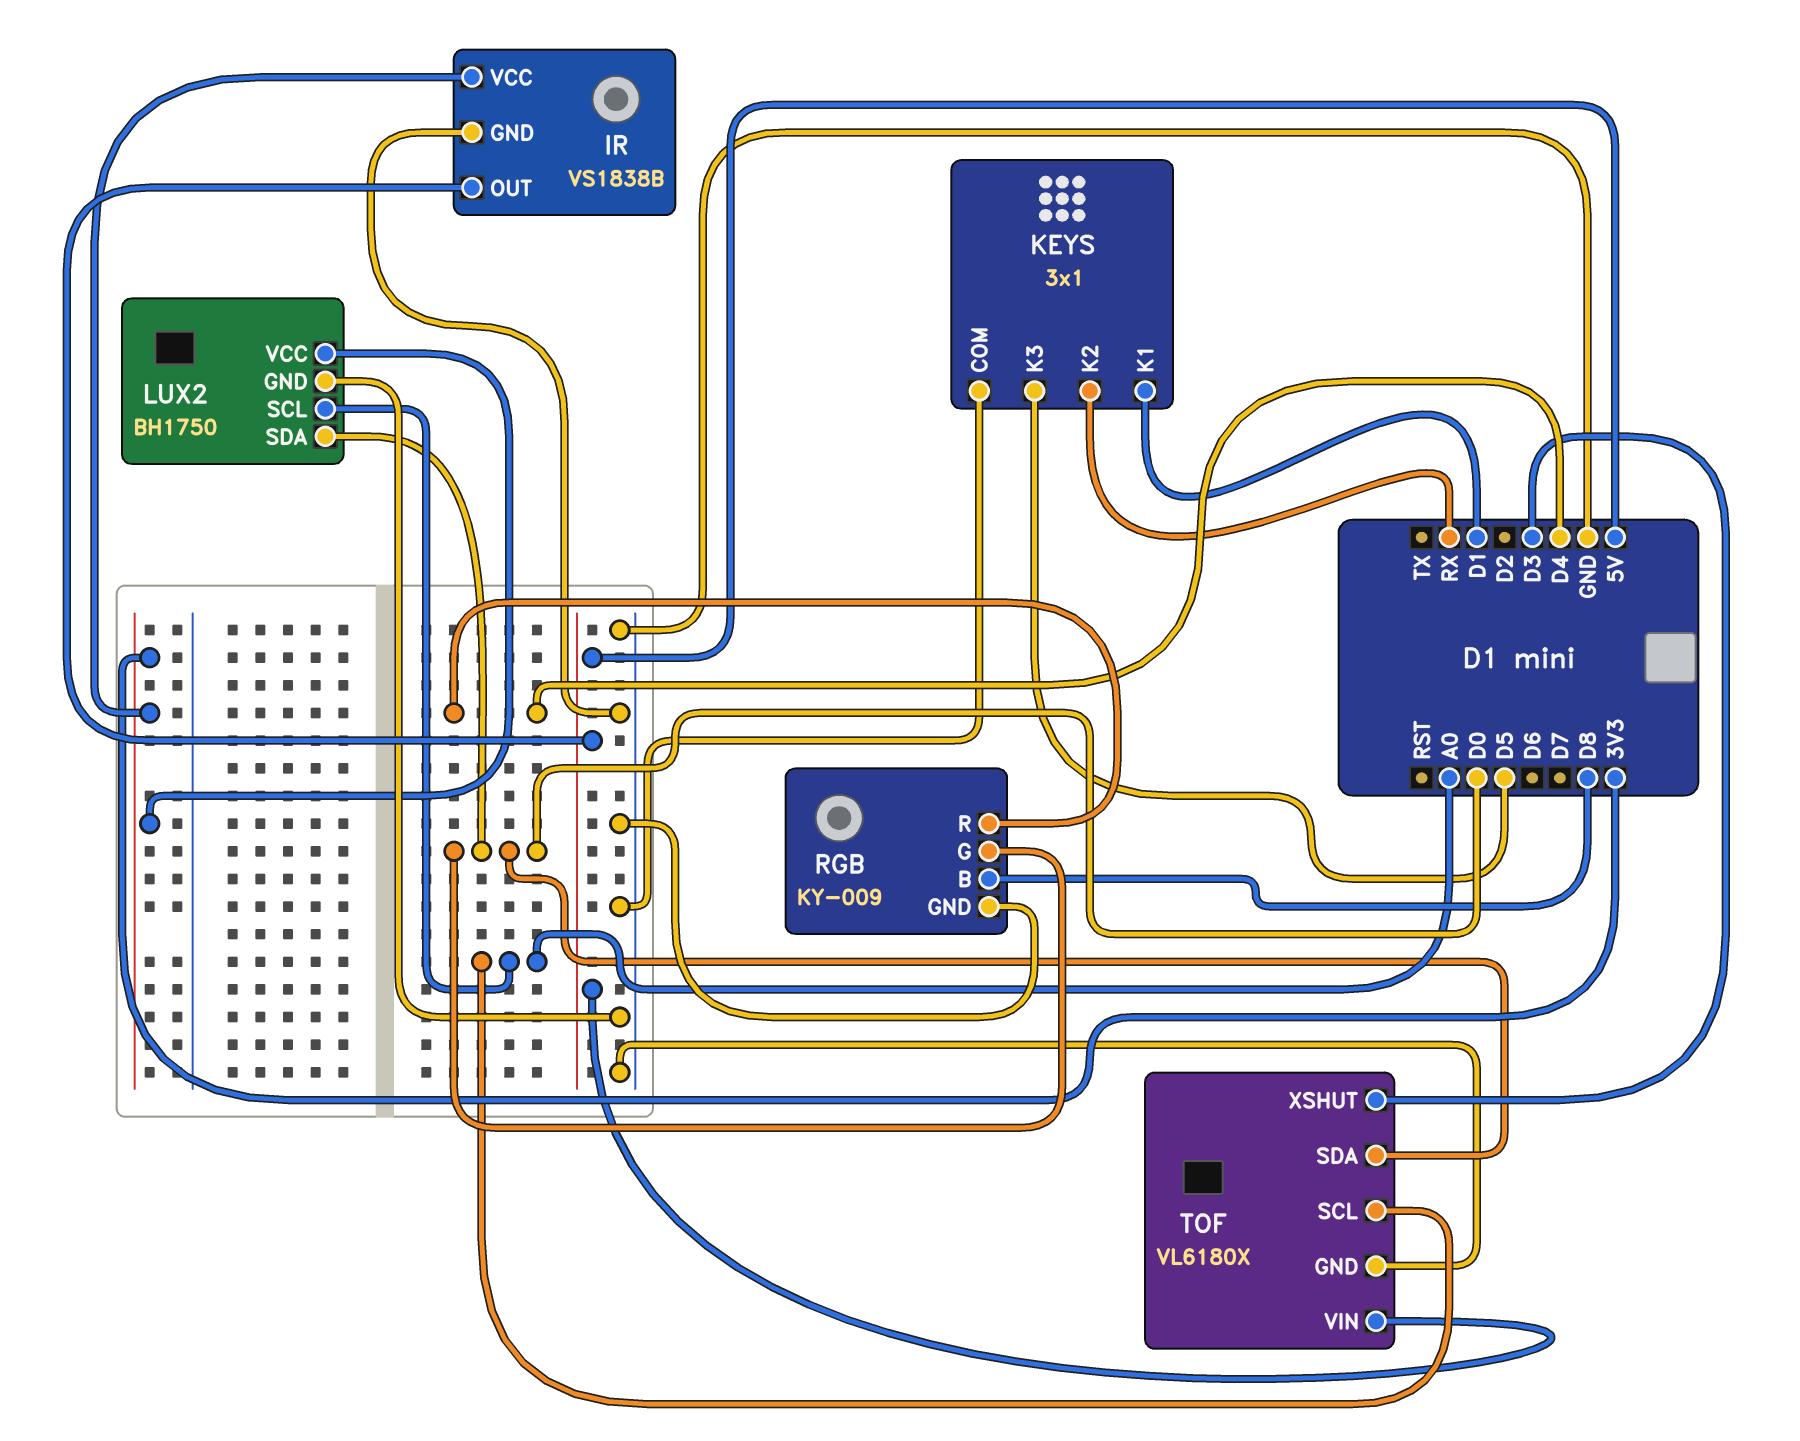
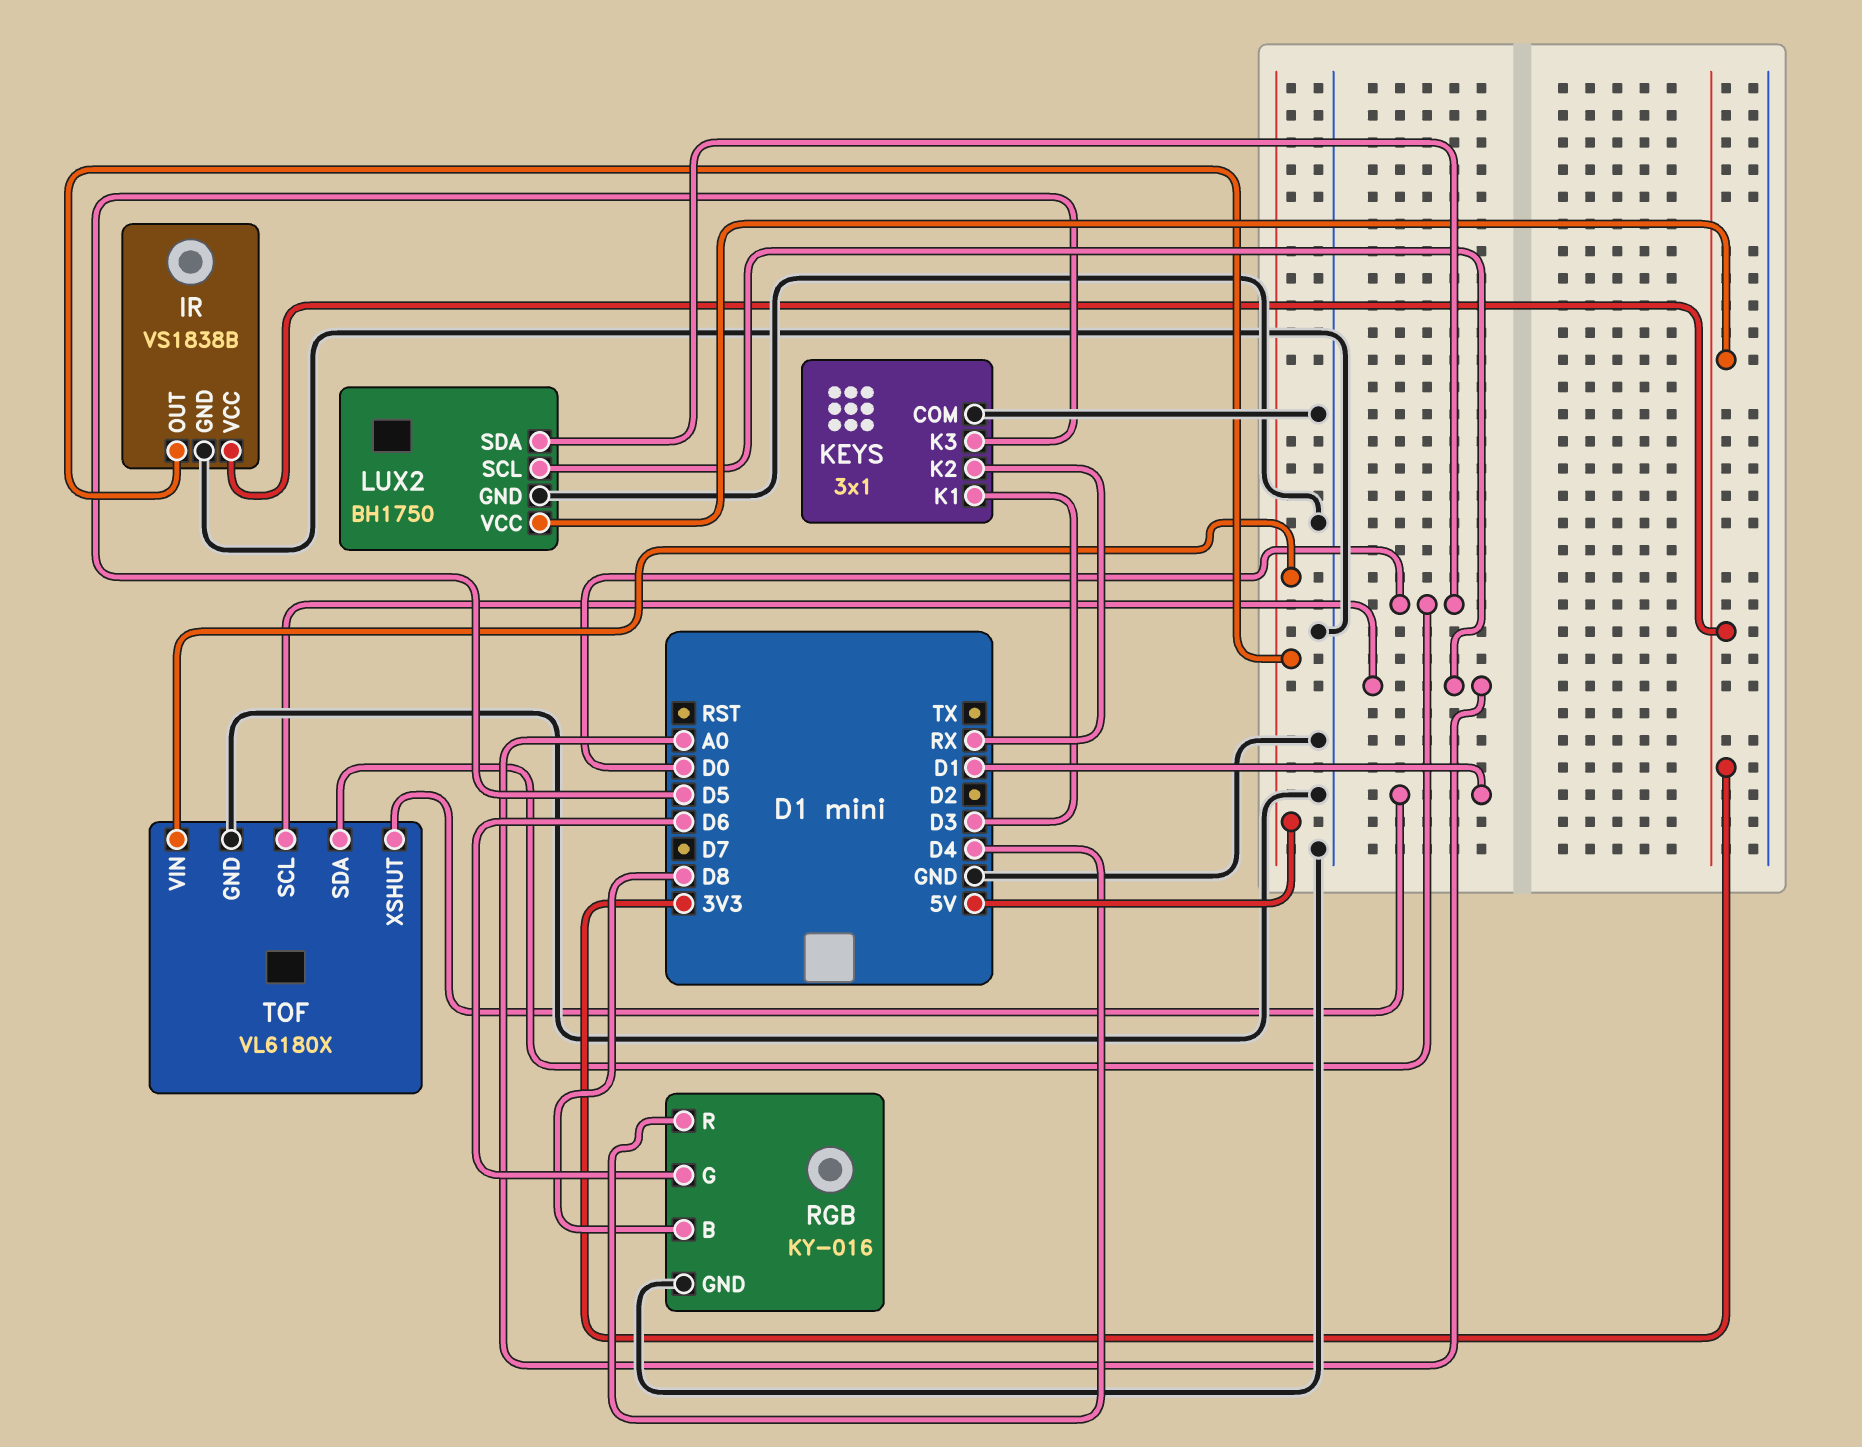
KEYS pin K1: D1 -> D3
RGB: KY-009 -> KY-016
RGB pin G: D0 -> D6
TOF pin XSHUT: D3 -> D1

